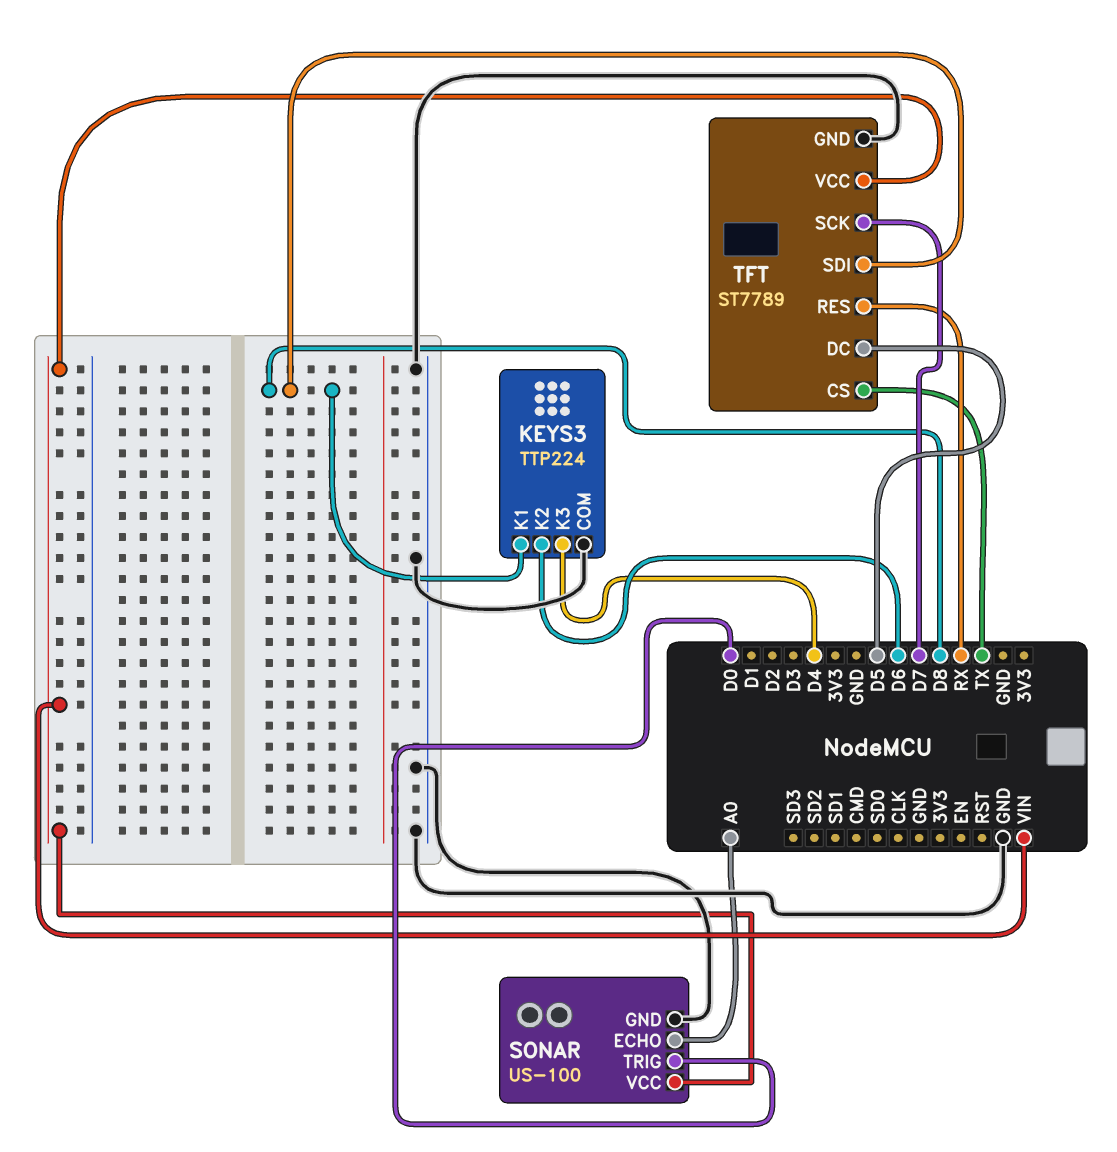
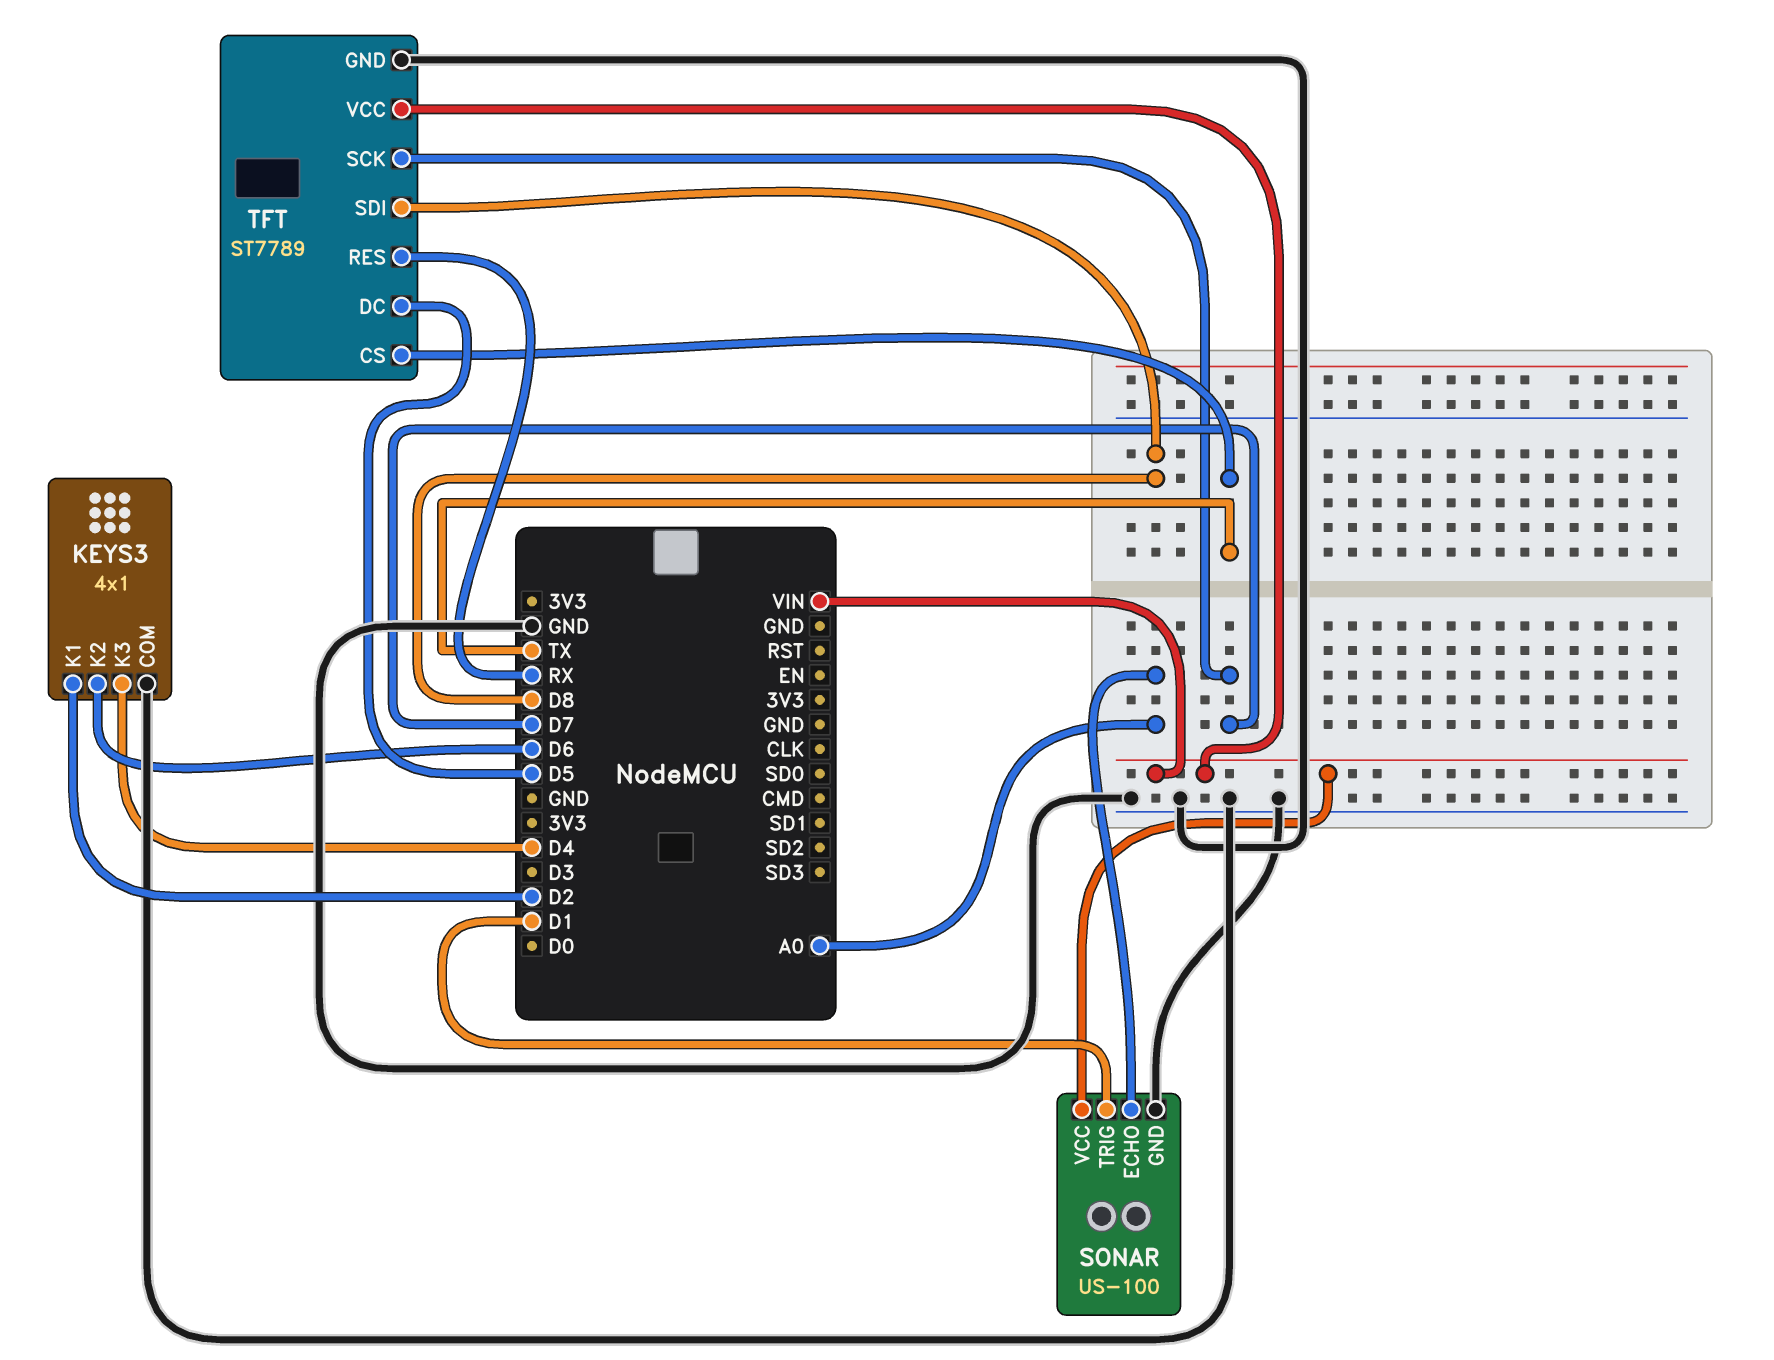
KEYS3: TTP224 -> 4x1
KEYS3 pin K1: D8 -> D2
SONAR pin TRIG: D0 -> D1

